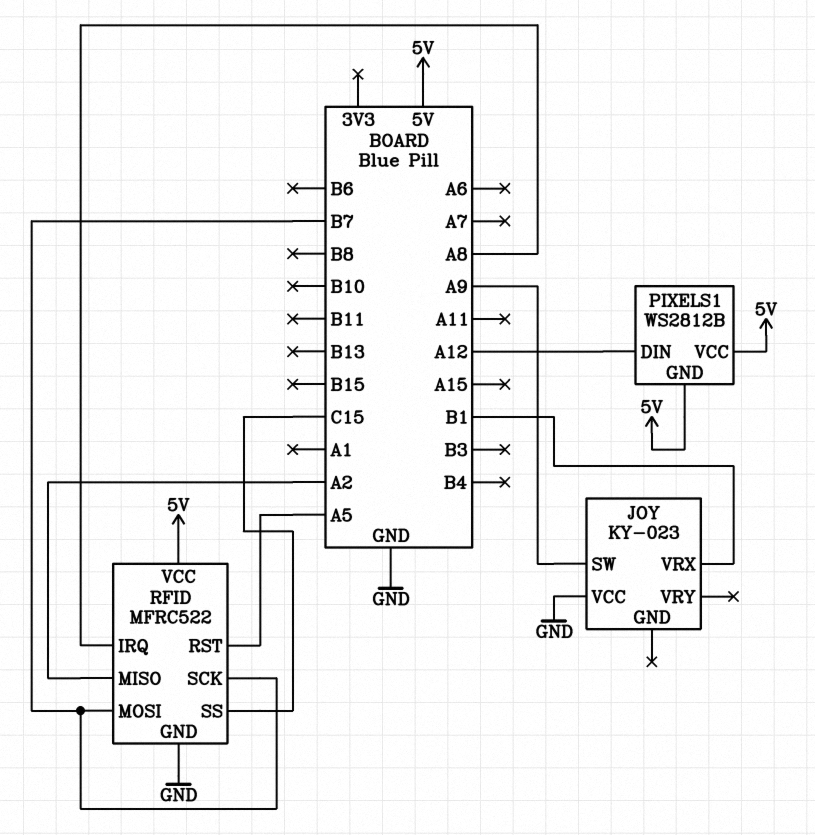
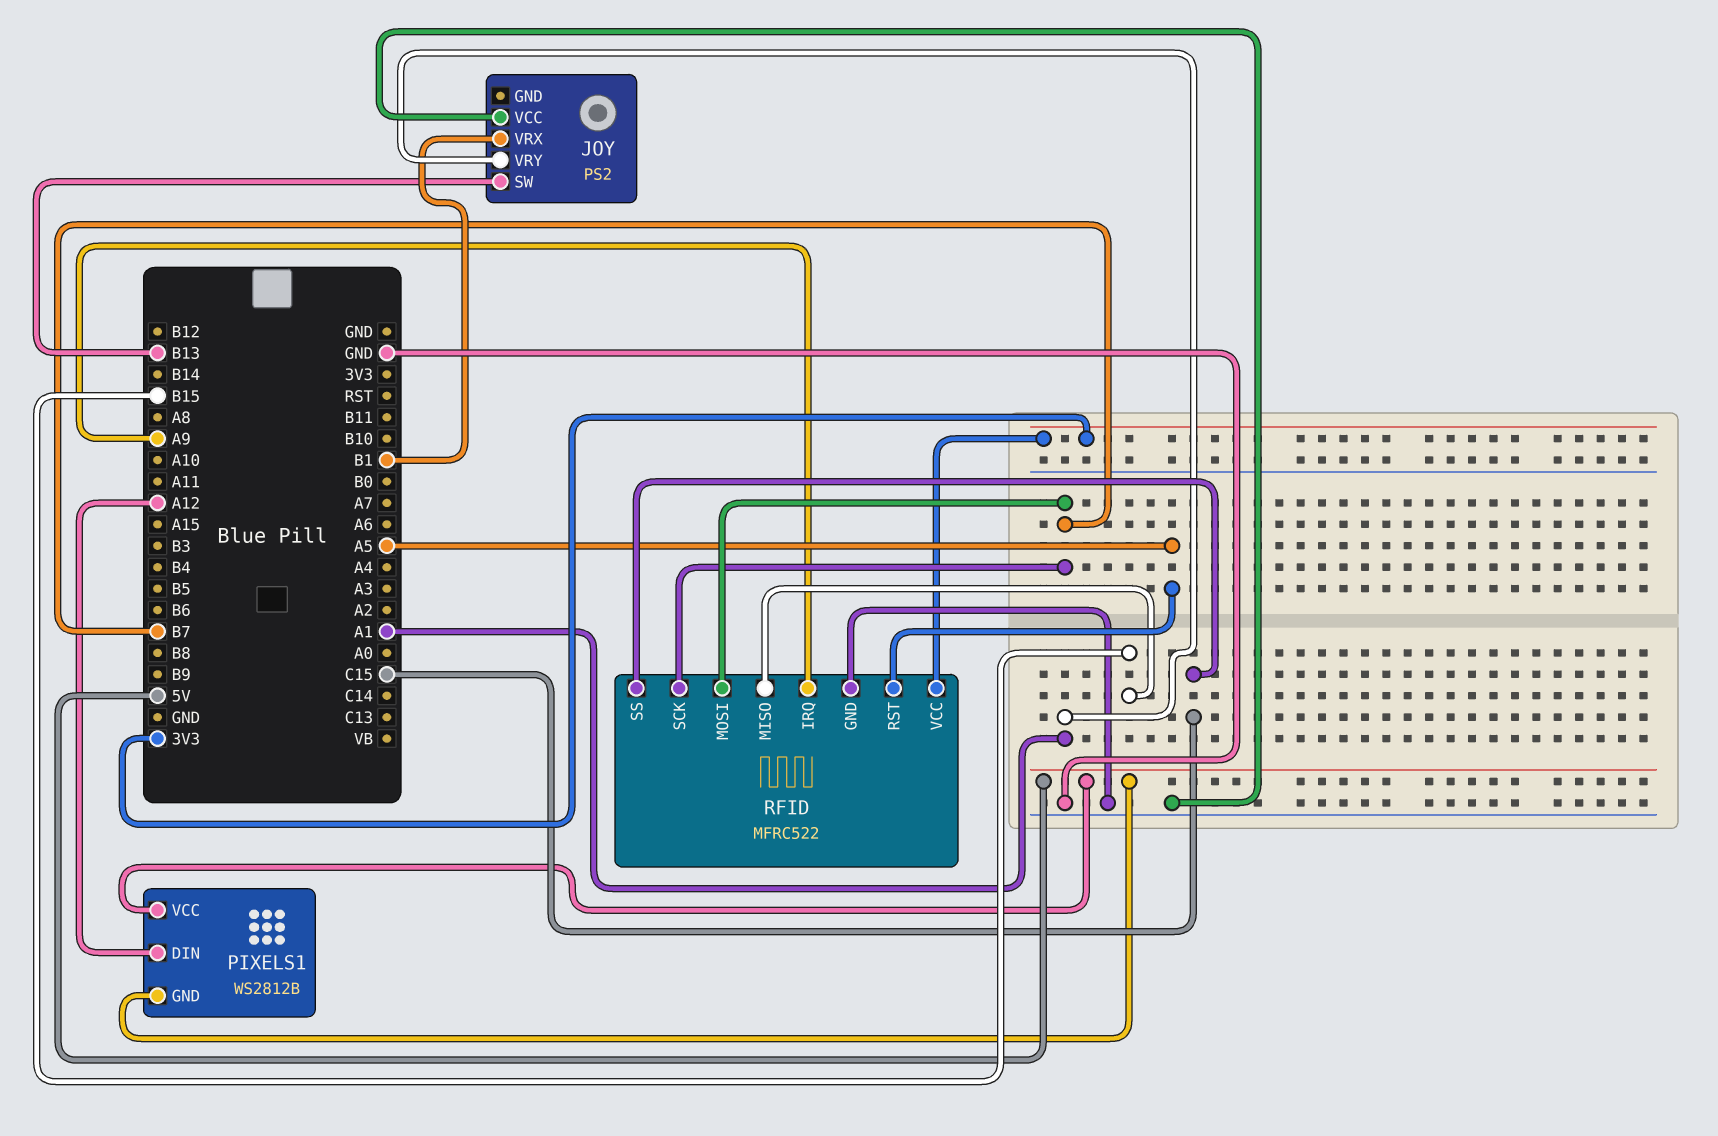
JOY: KY-023 -> PS2
JOY pin SW: A9 -> B13
JOY pin VRY: none -> A1
RFID pin IRQ: A8 -> A9
RFID pin MISO: A2 -> B15
RFID pin VCC: 5V -> 3V3

